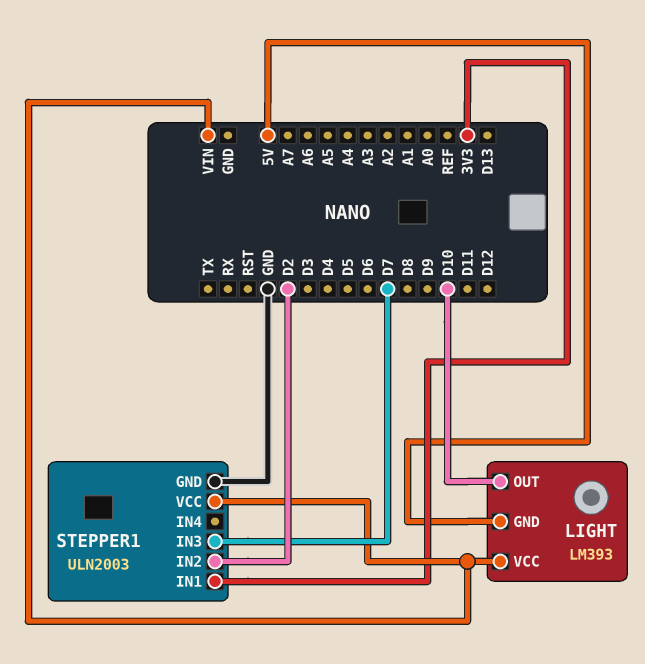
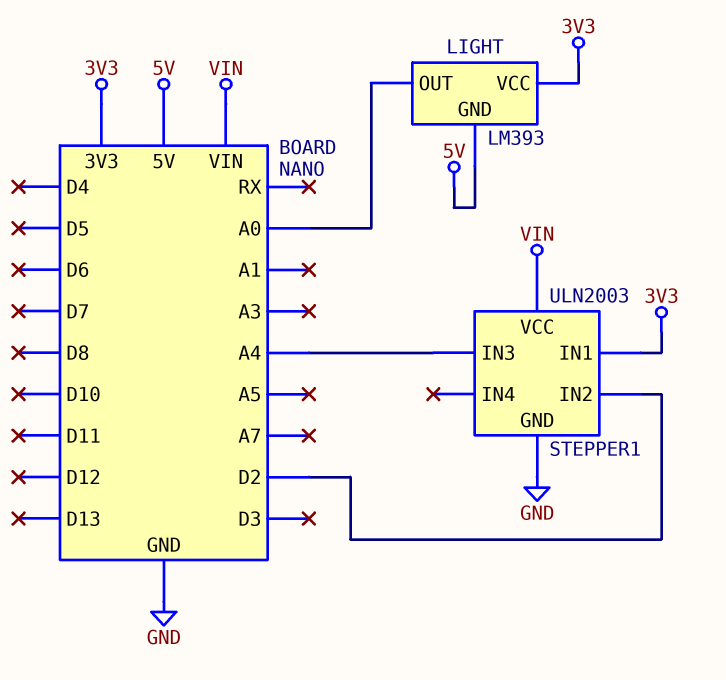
LIGHT pin OUT: D10 -> A0
LIGHT pin VCC: VIN -> 3V3
STEPPER1 pin IN3: D7 -> A4

